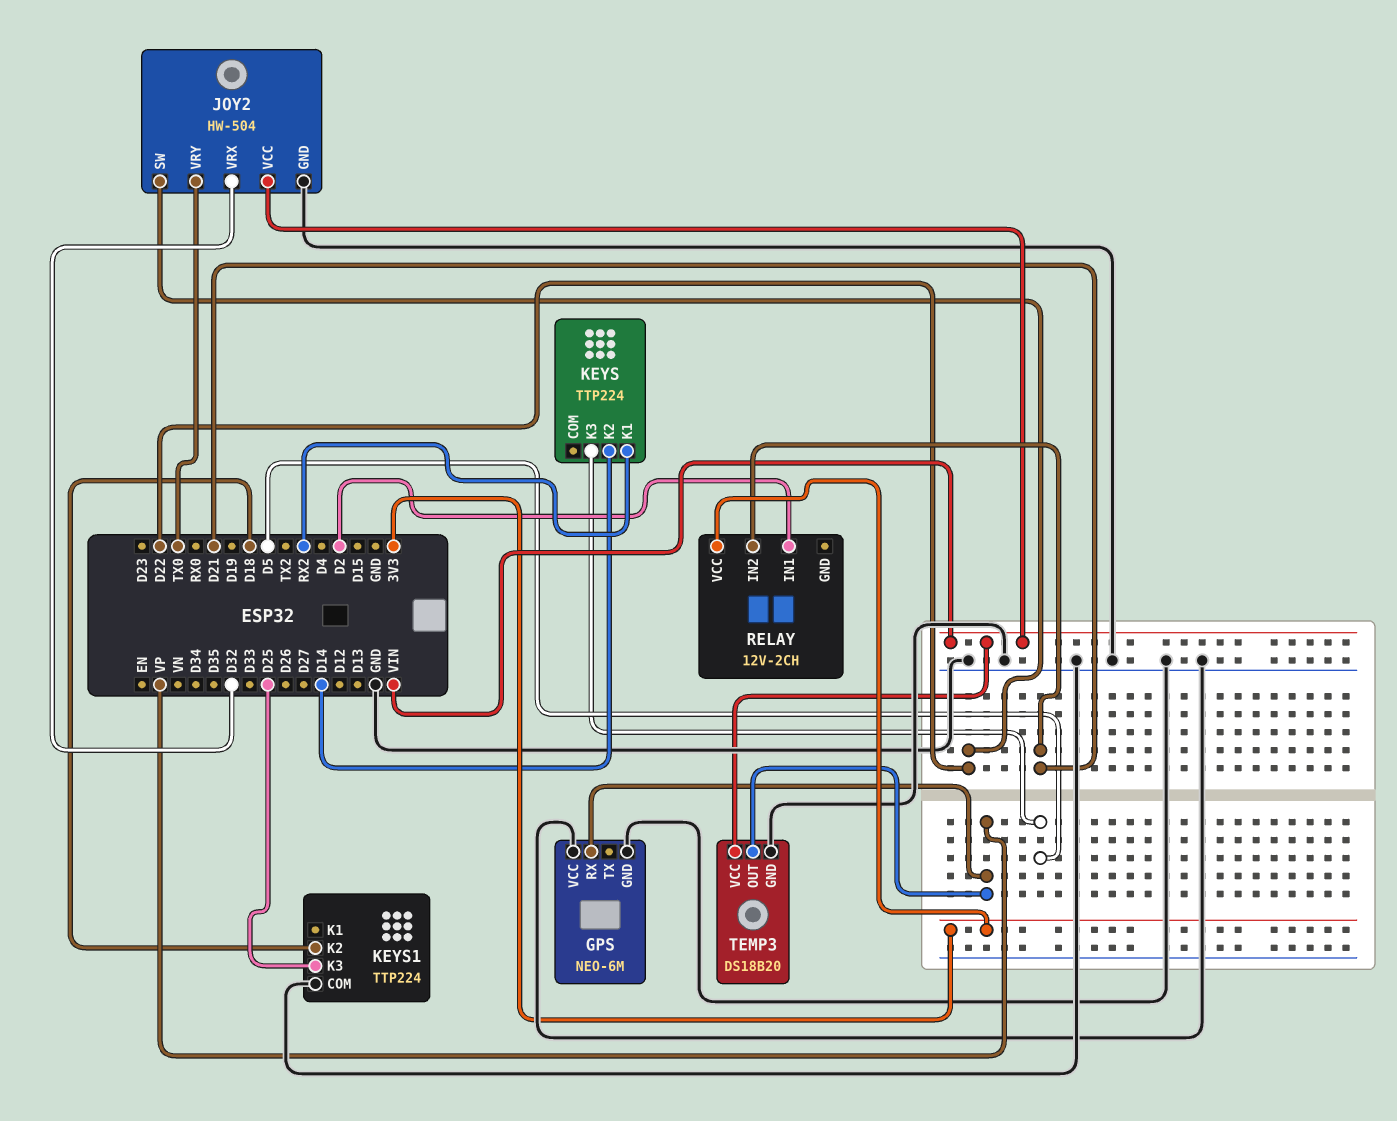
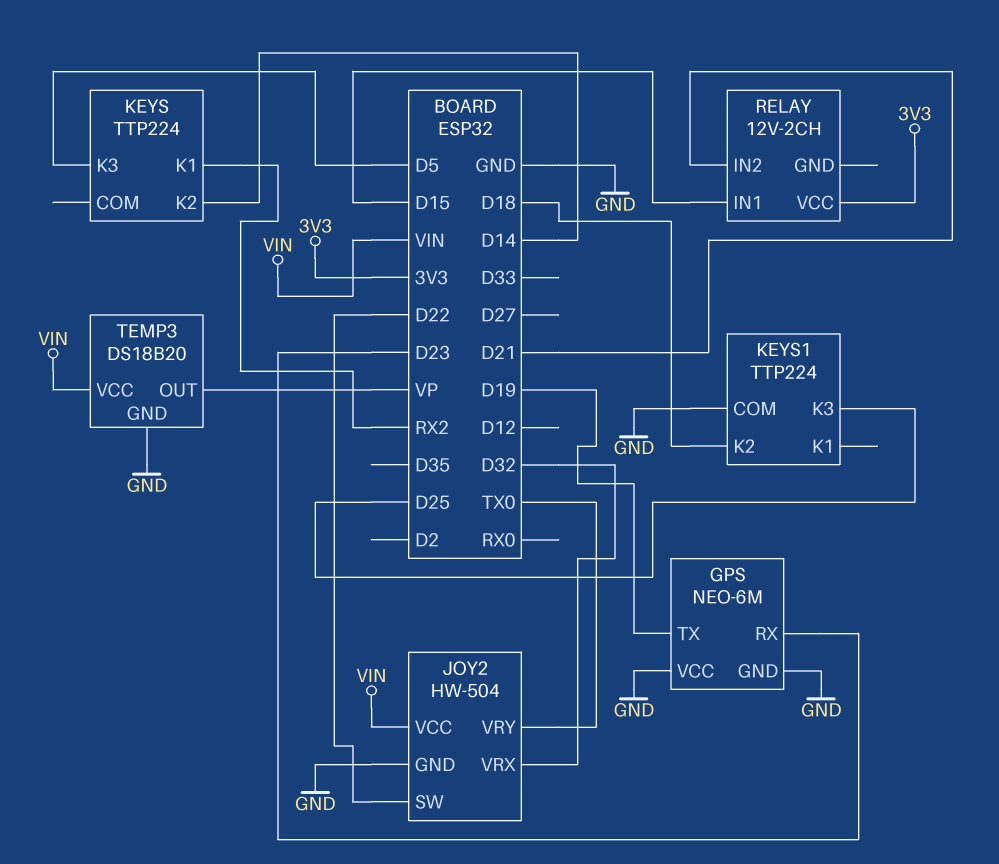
GPS pin RX: VP -> D23
GPS pin TX: none -> D19
RELAY pin IN1: D2 -> D15

